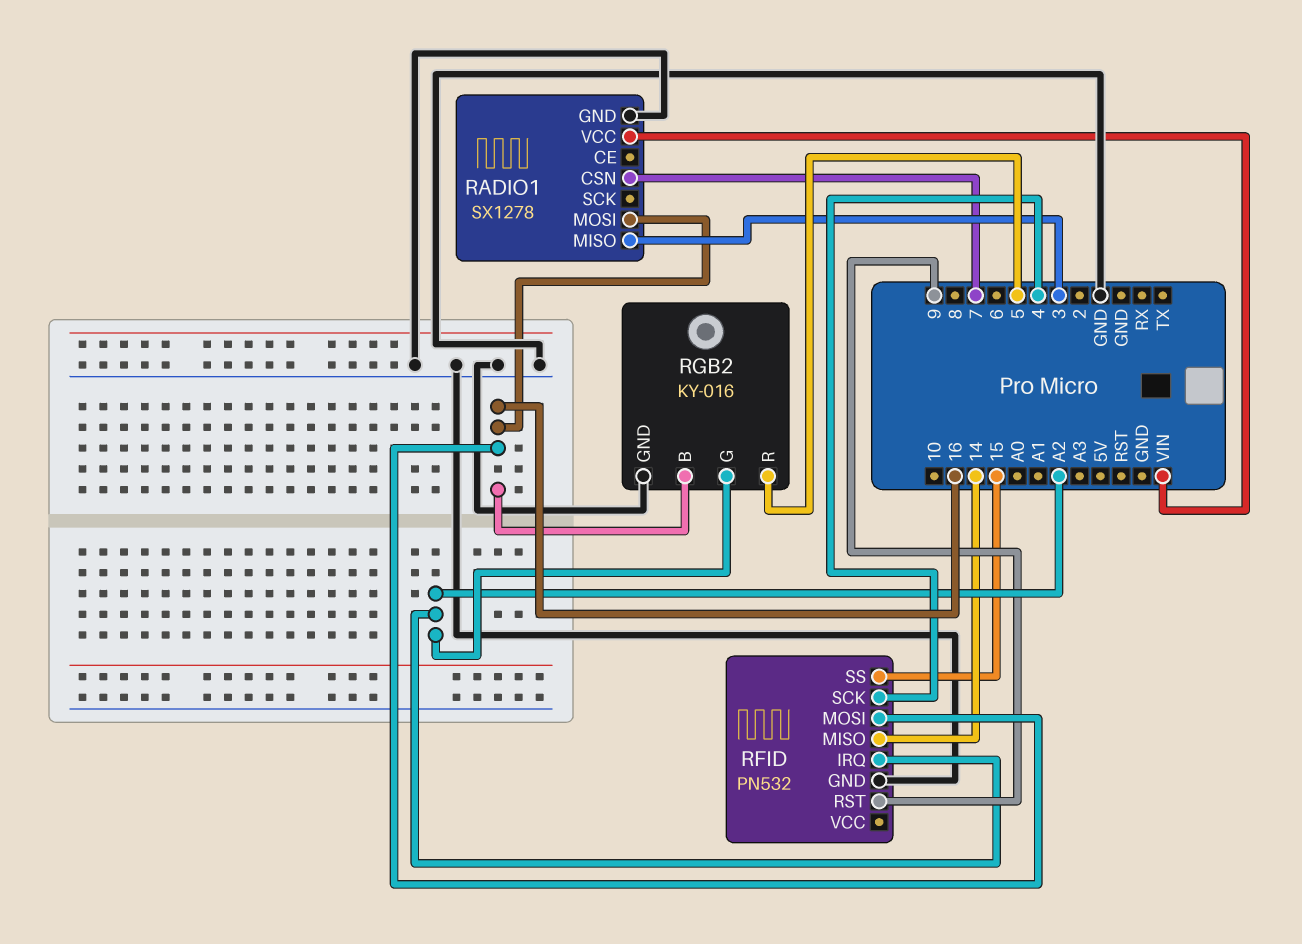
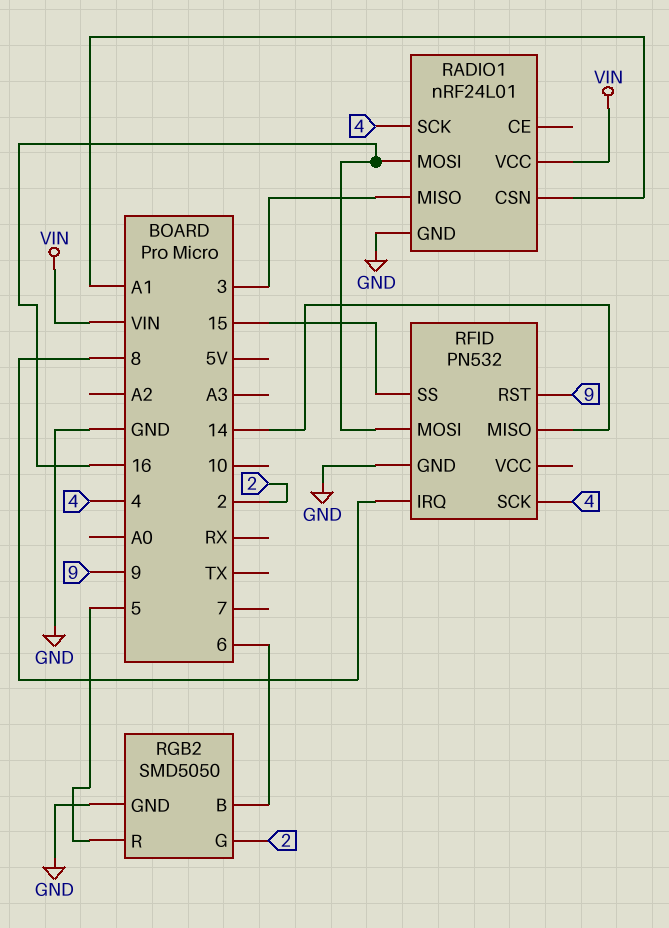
RADIO1: SX1278 -> nRF24L01
RADIO1 pin CSN: 7 -> A1
RADIO1 pin SCK: none -> 4
RFID pin IRQ: A2 -> 8
RGB2: KY-016 -> SMD5050
RGB2 pin B: 16 -> 6
RGB2 pin G: A2 -> 2

